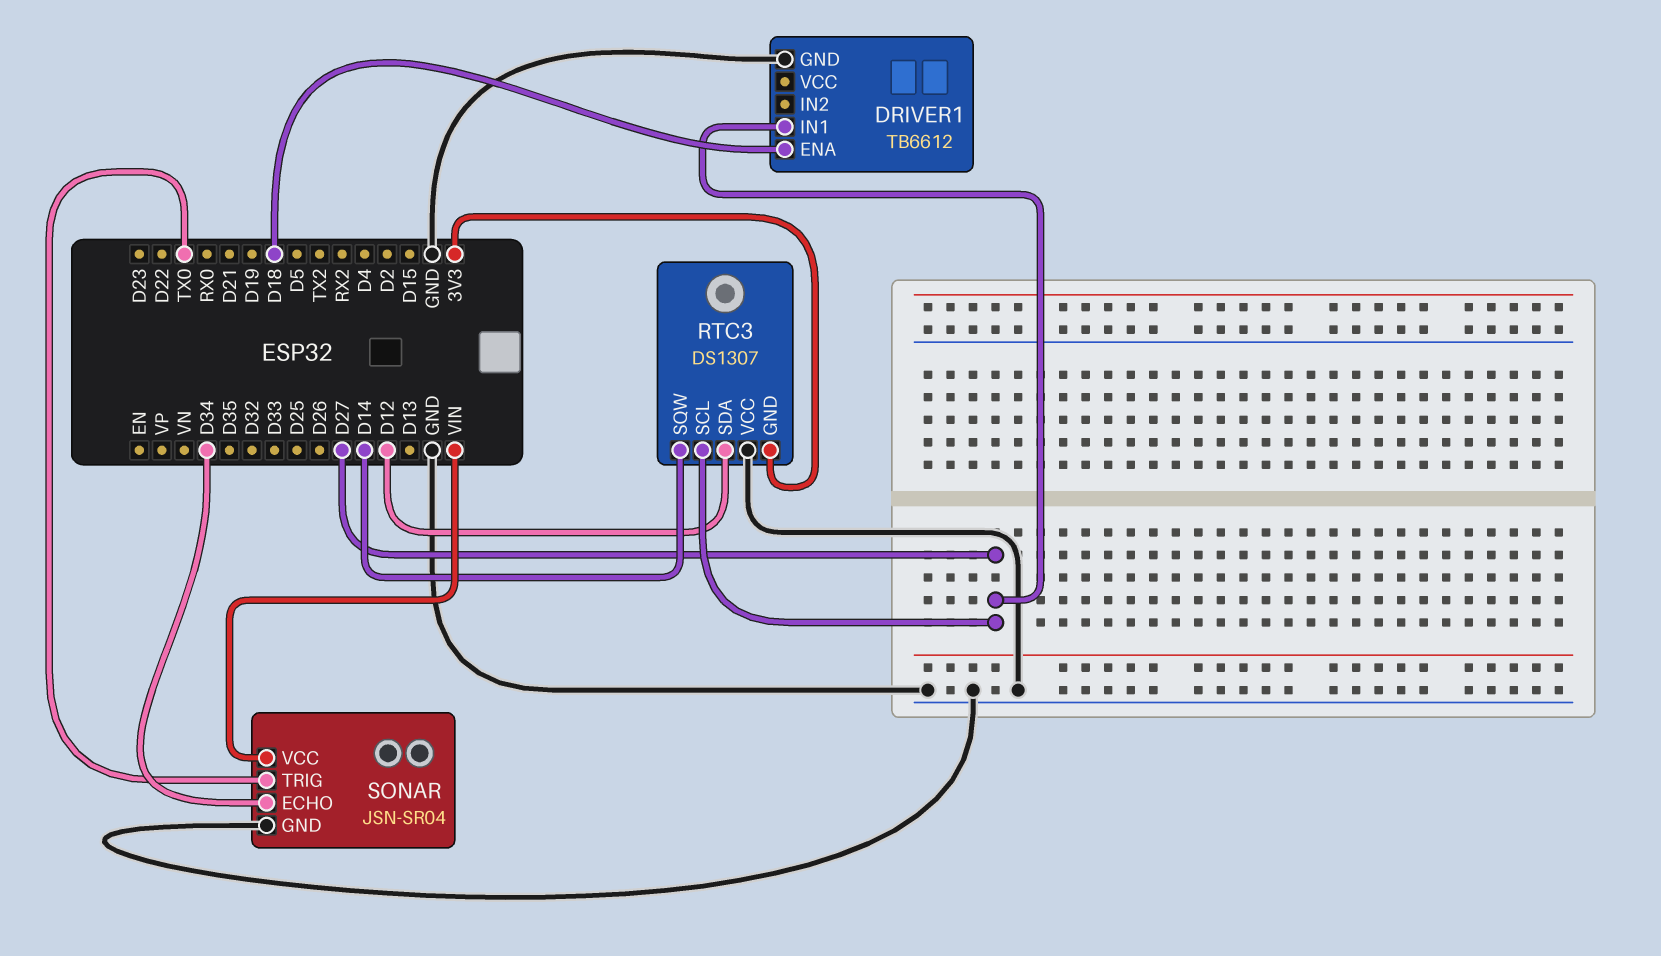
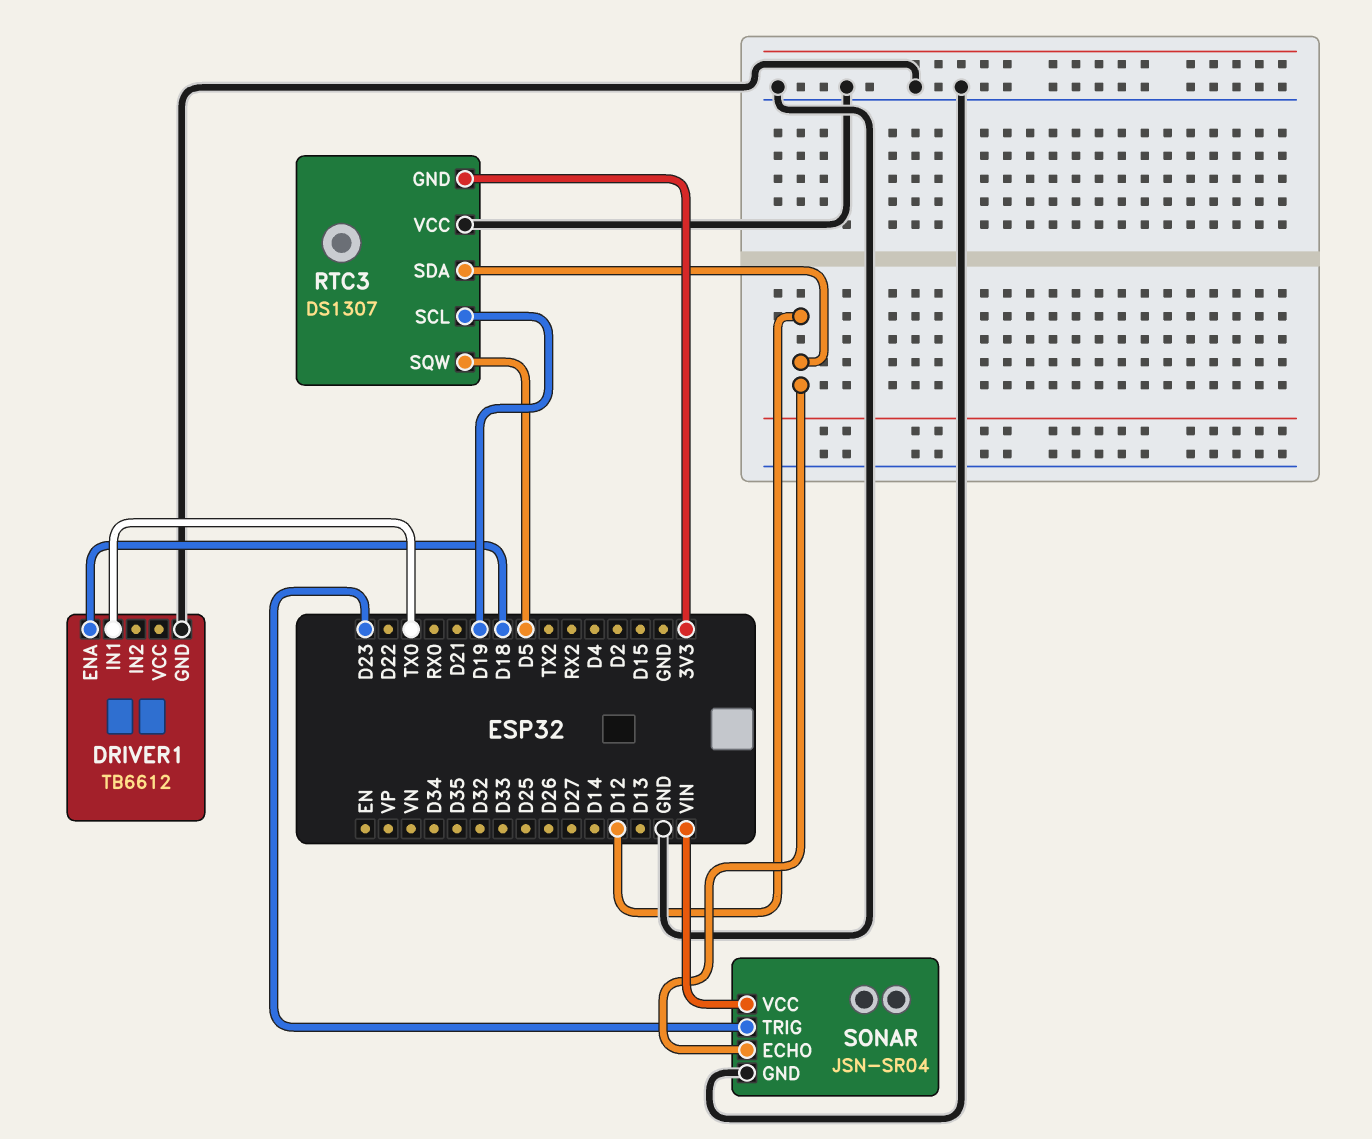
DRIVER1 pin IN1: D27 -> TX0
RTC3 pin SCL: D27 -> D19
RTC3 pin SQW: D14 -> D5
SONAR pin ECHO: D34 -> D12
SONAR pin TRIG: TX0 -> D23

